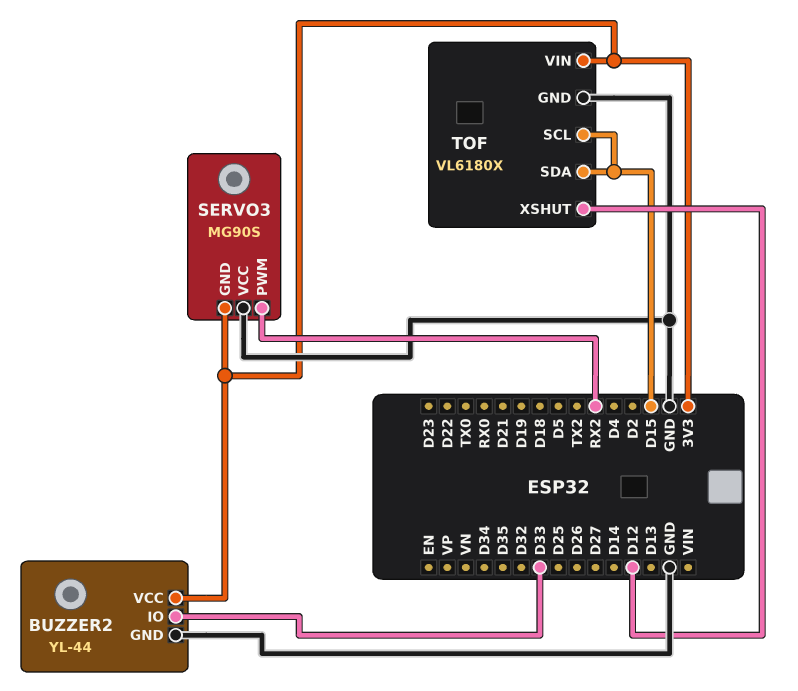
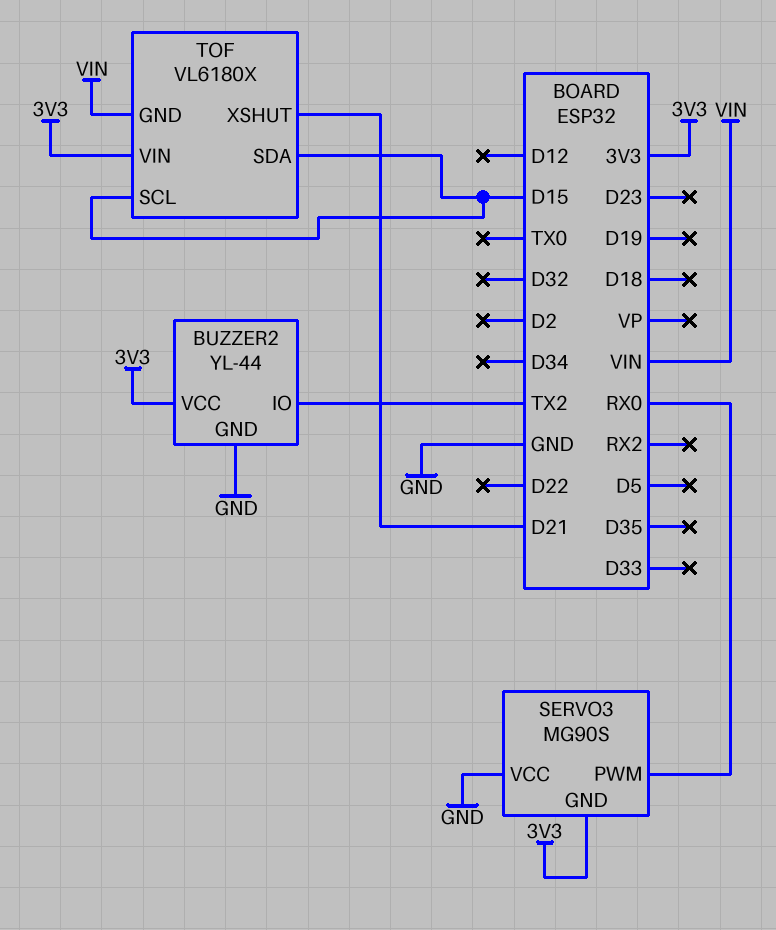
BUZZER2 pin IO: D33 -> TX2
SERVO3 pin PWM: RX2 -> RX0
TOF pin GND: GND -> VIN
TOF pin XSHUT: D12 -> D21

